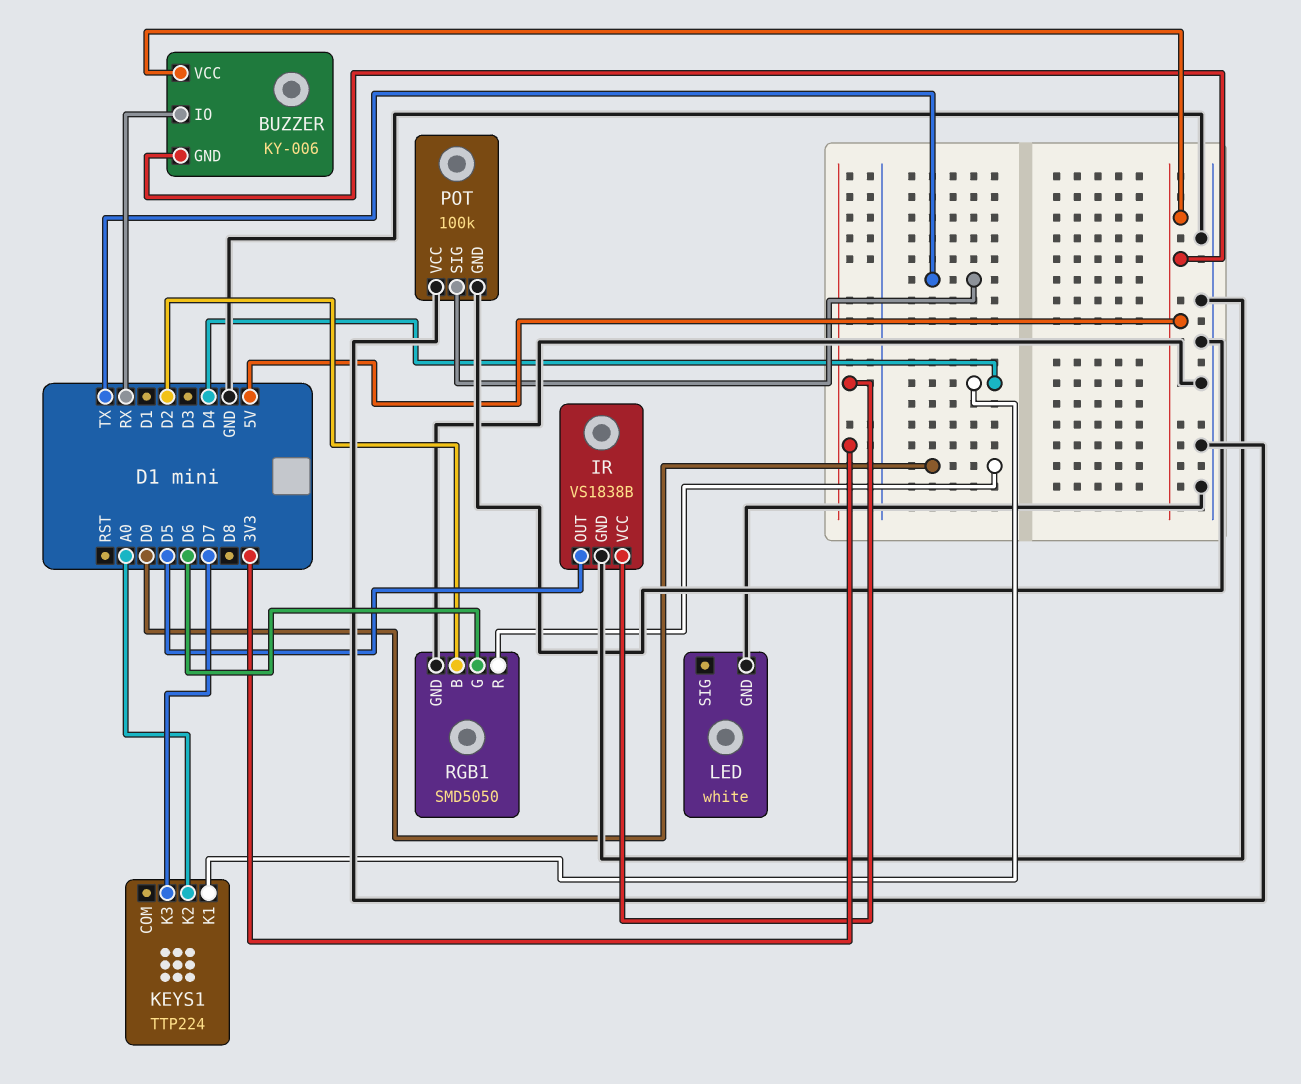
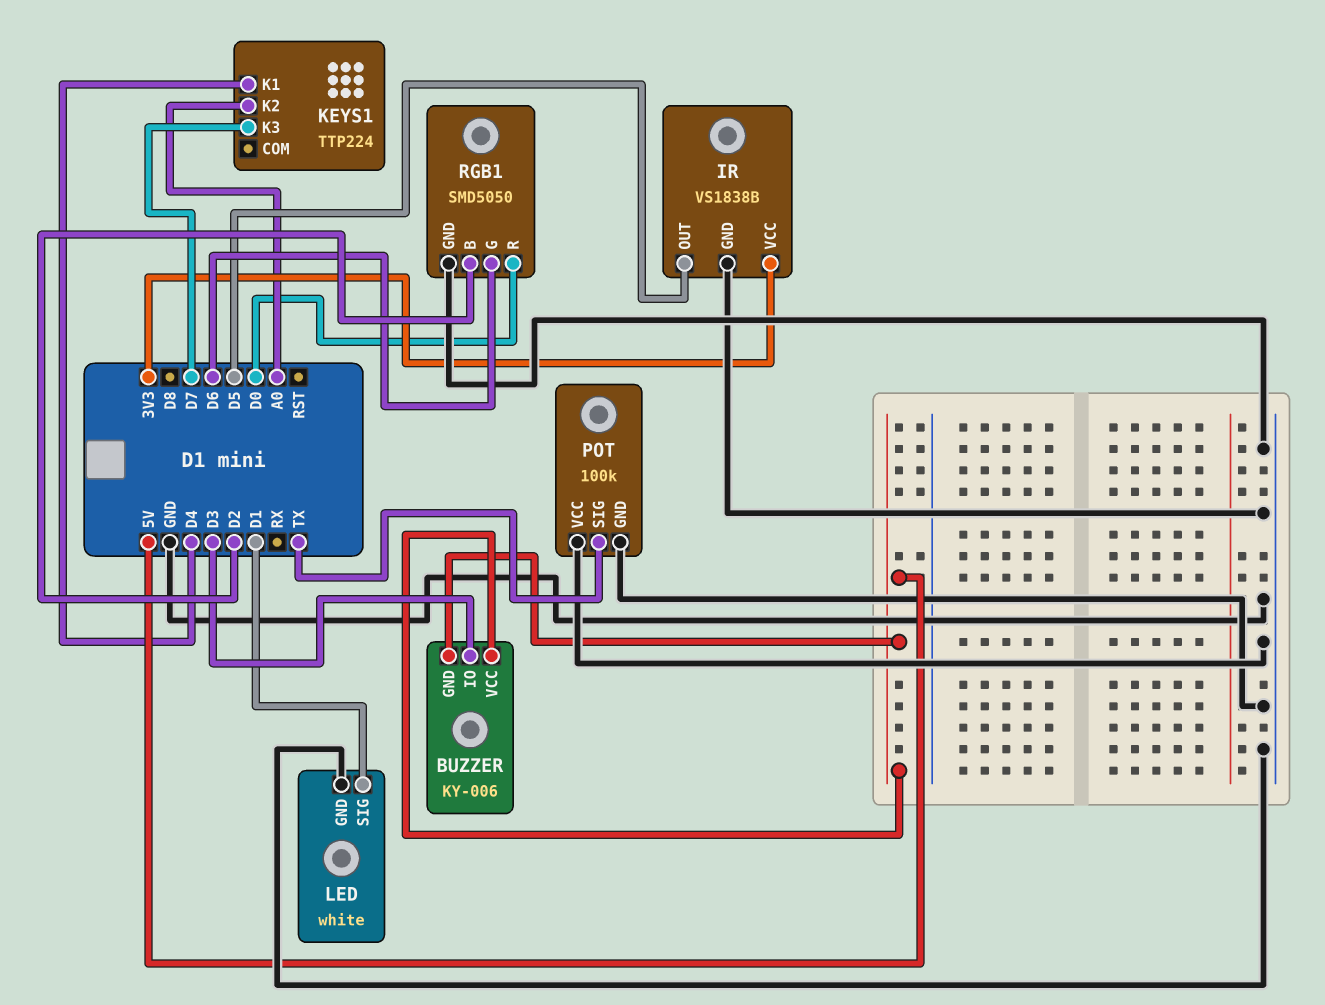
BUZZER pin IO: RX -> D3
LED pin SIG: none -> D1

